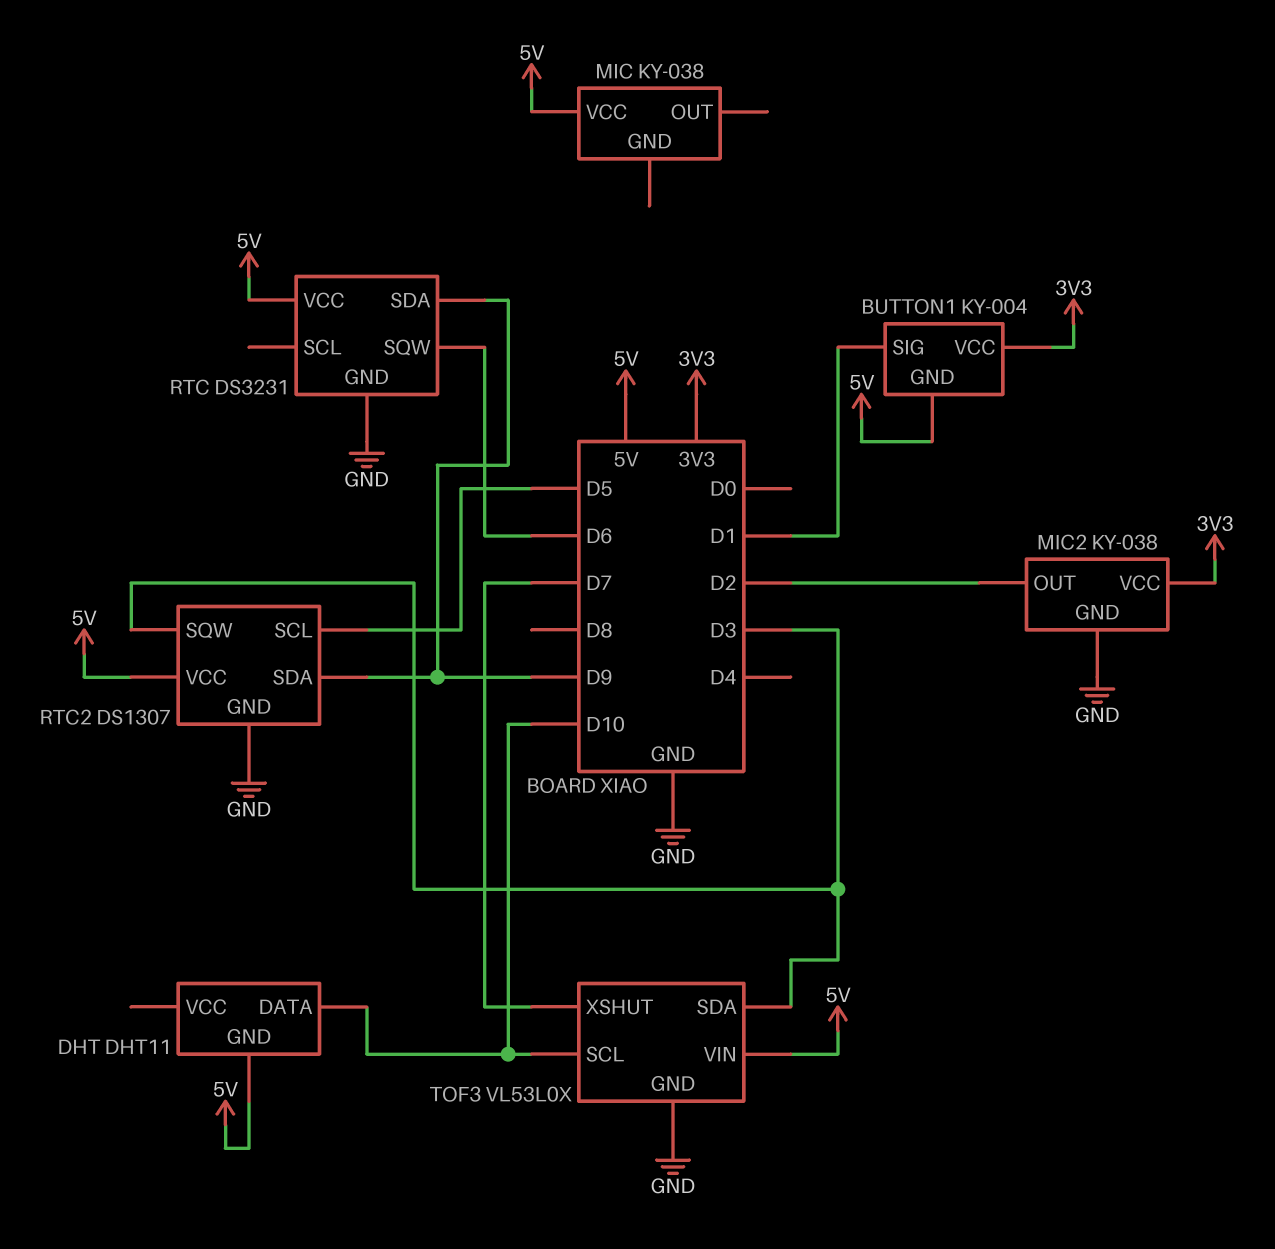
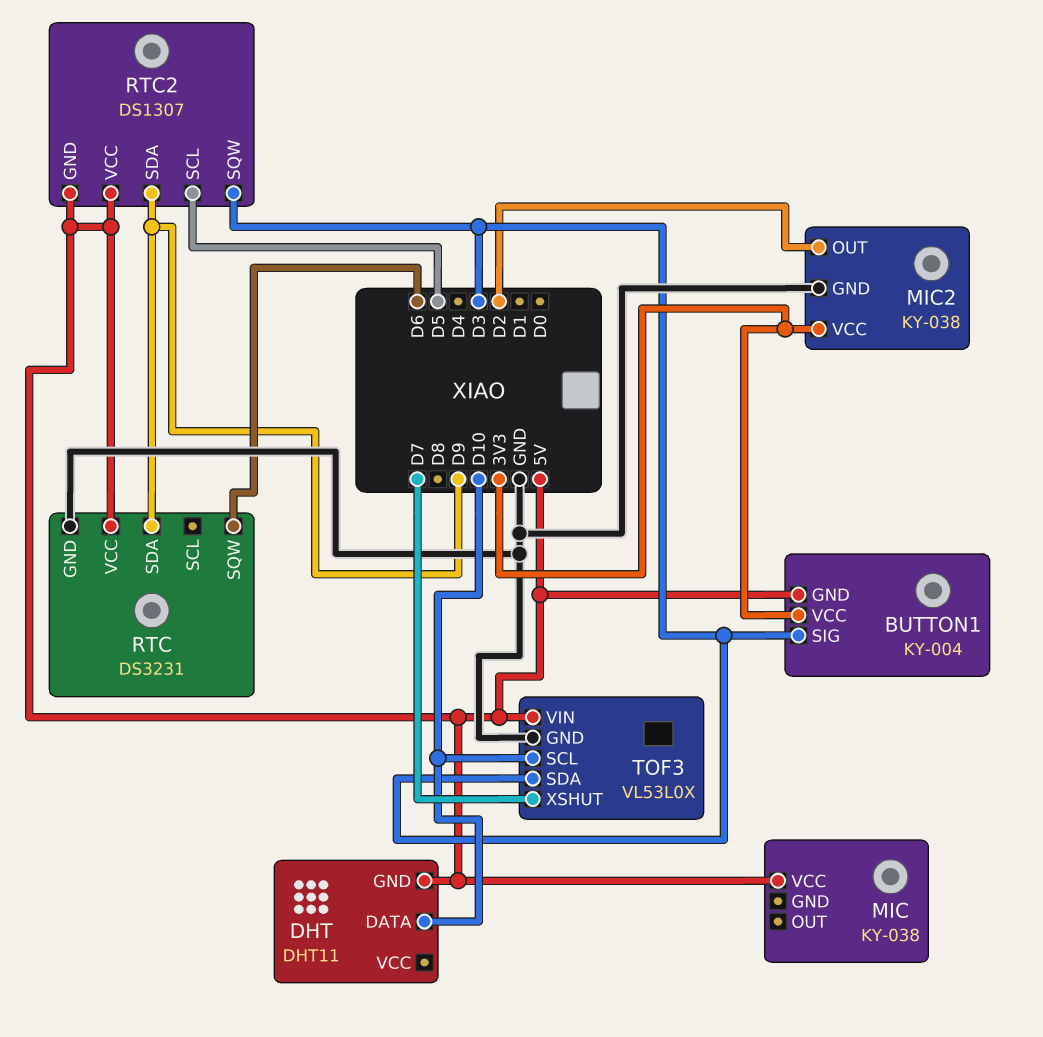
BUTTON1 pin SIG: D1 -> D3
RTC2 pin GND: GND -> 5V

